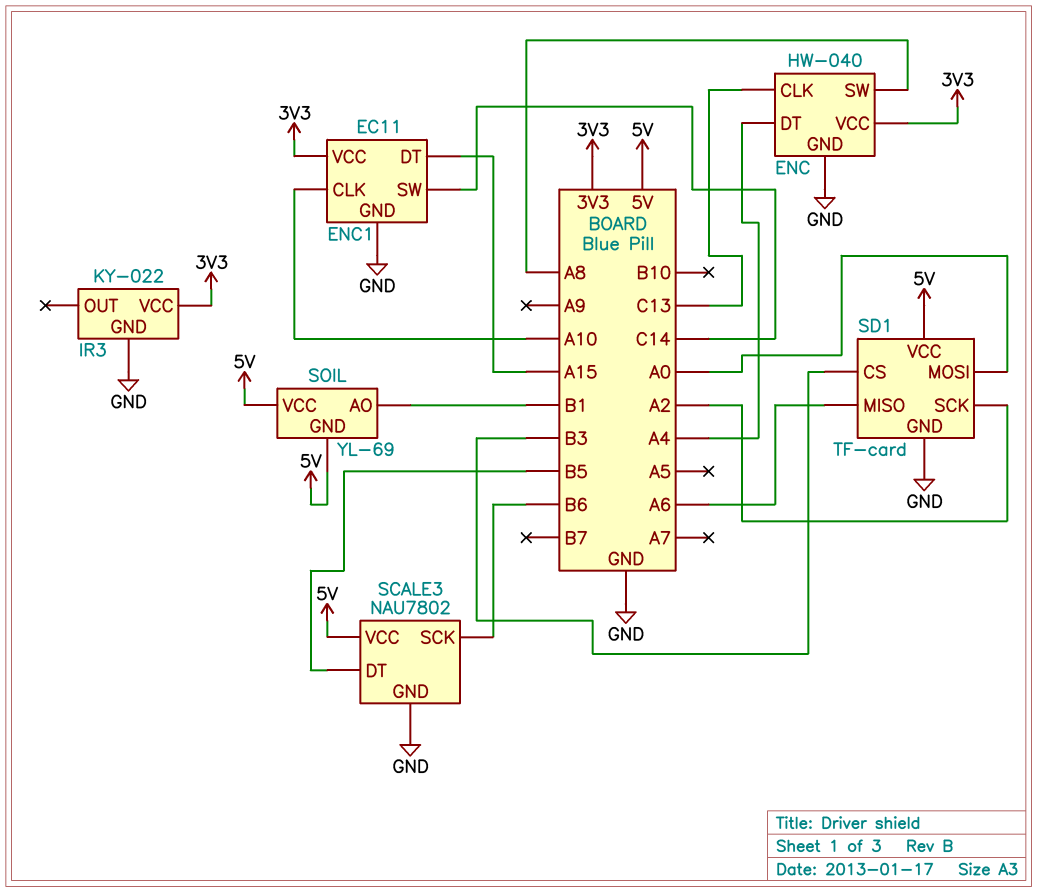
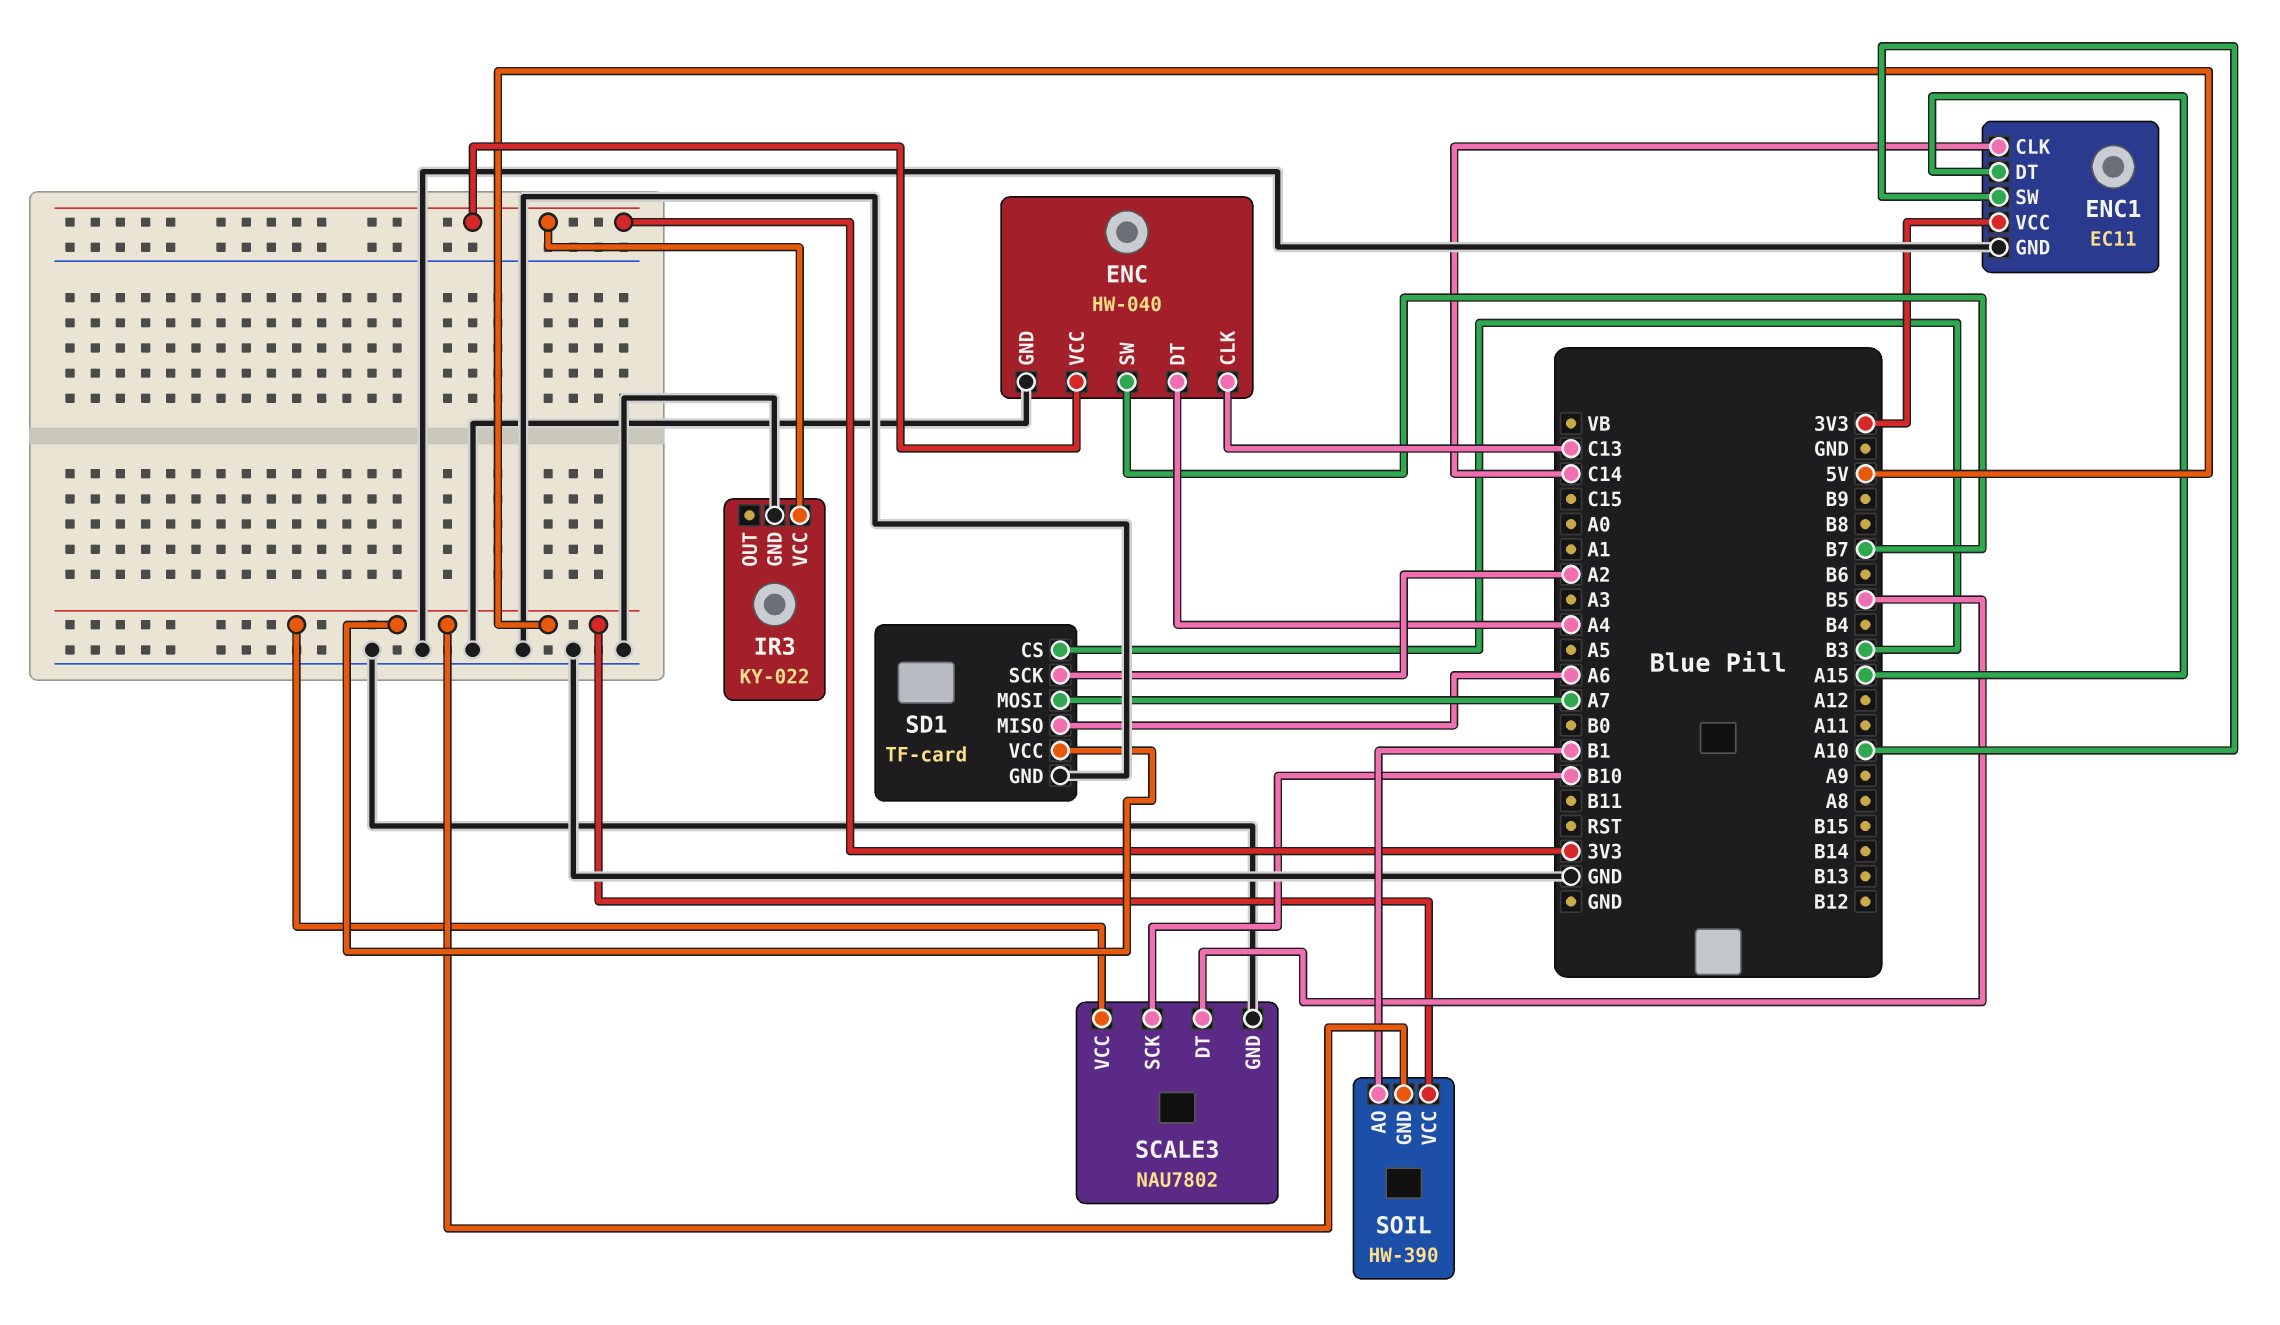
ENC pin SW: A8 -> B7
ENC1 pin CLK: A10 -> C14
ENC1 pin SW: C14 -> A10
SCALE3 pin SCK: B6 -> B10
SD1 pin MOSI: A0 -> A7
SOIL: YL-69 -> HW-390

